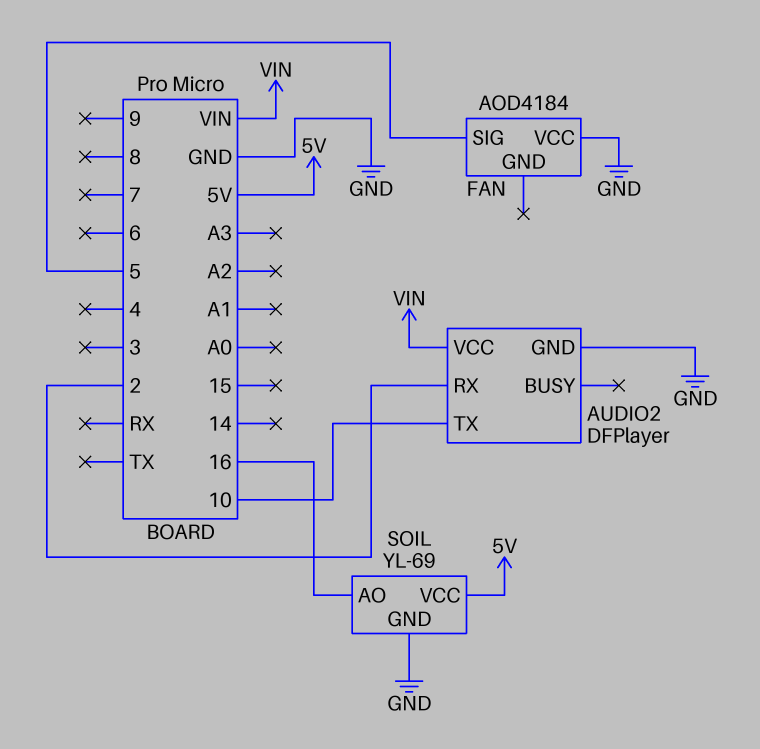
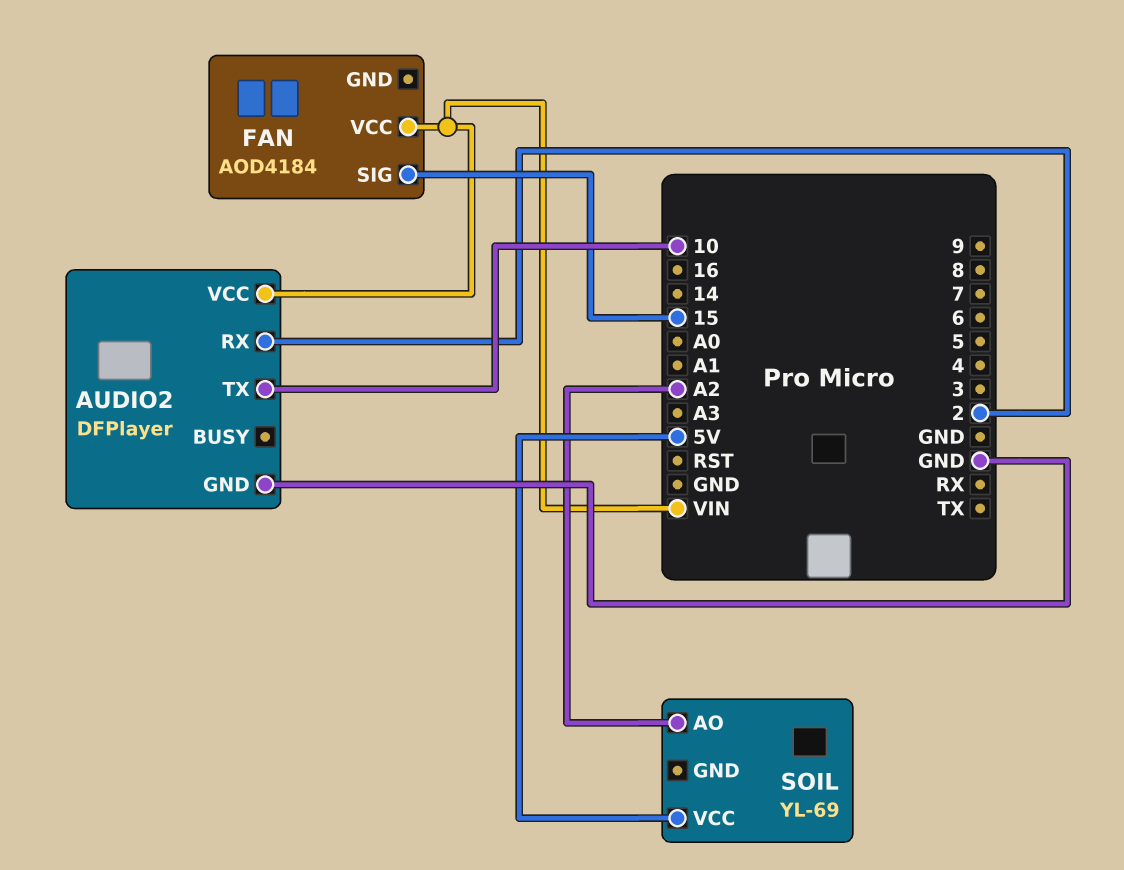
FAN pin SIG: 5 -> 15
FAN pin VCC: GND -> VIN
SOIL pin AO: 16 -> A2
SOIL pin GND: GND -> none

